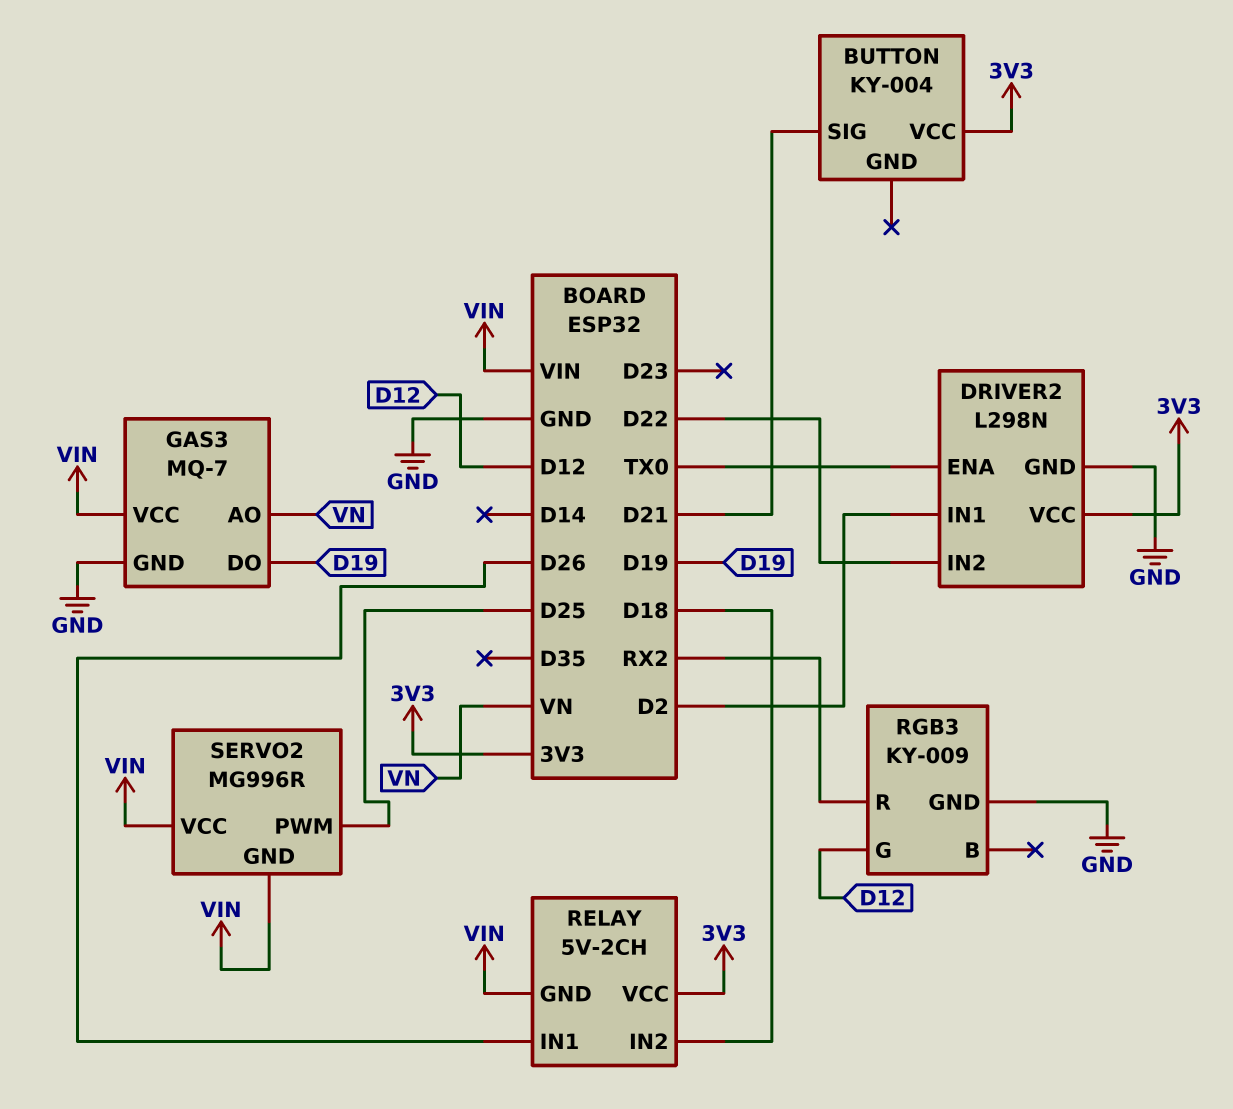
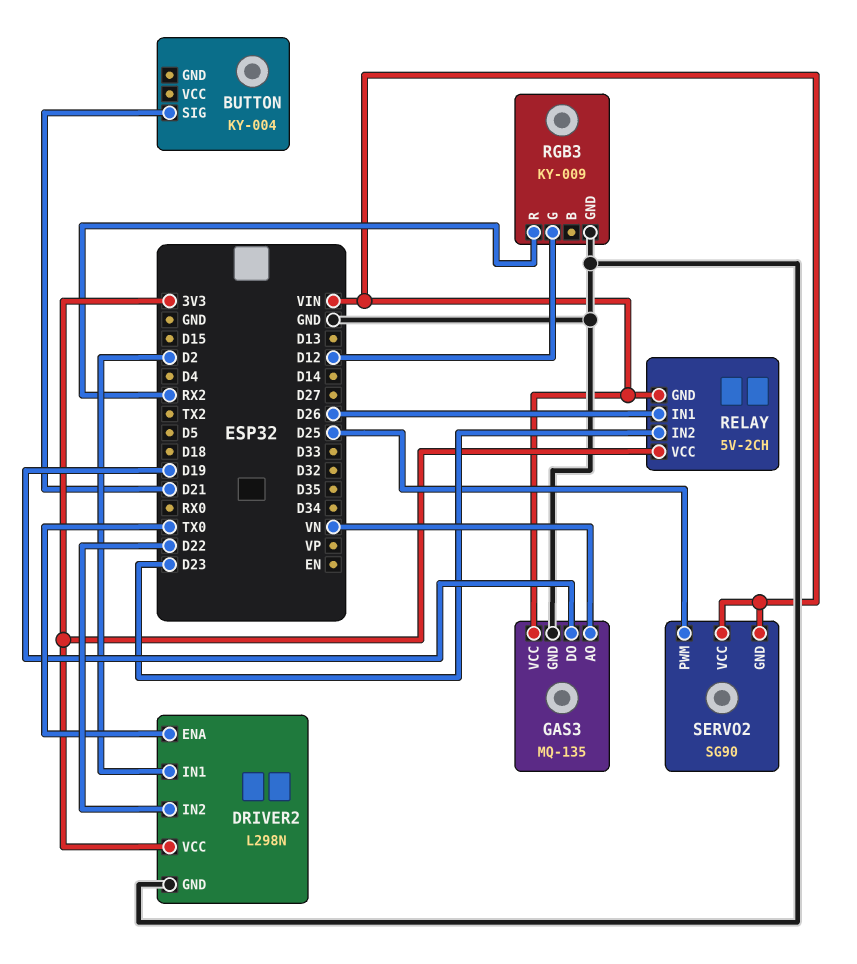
BUTTON pin VCC: 3V3 -> none
GAS3: MQ-7 -> MQ-135
RELAY pin IN2: D18 -> D23
SERVO2: MG996R -> SG90

